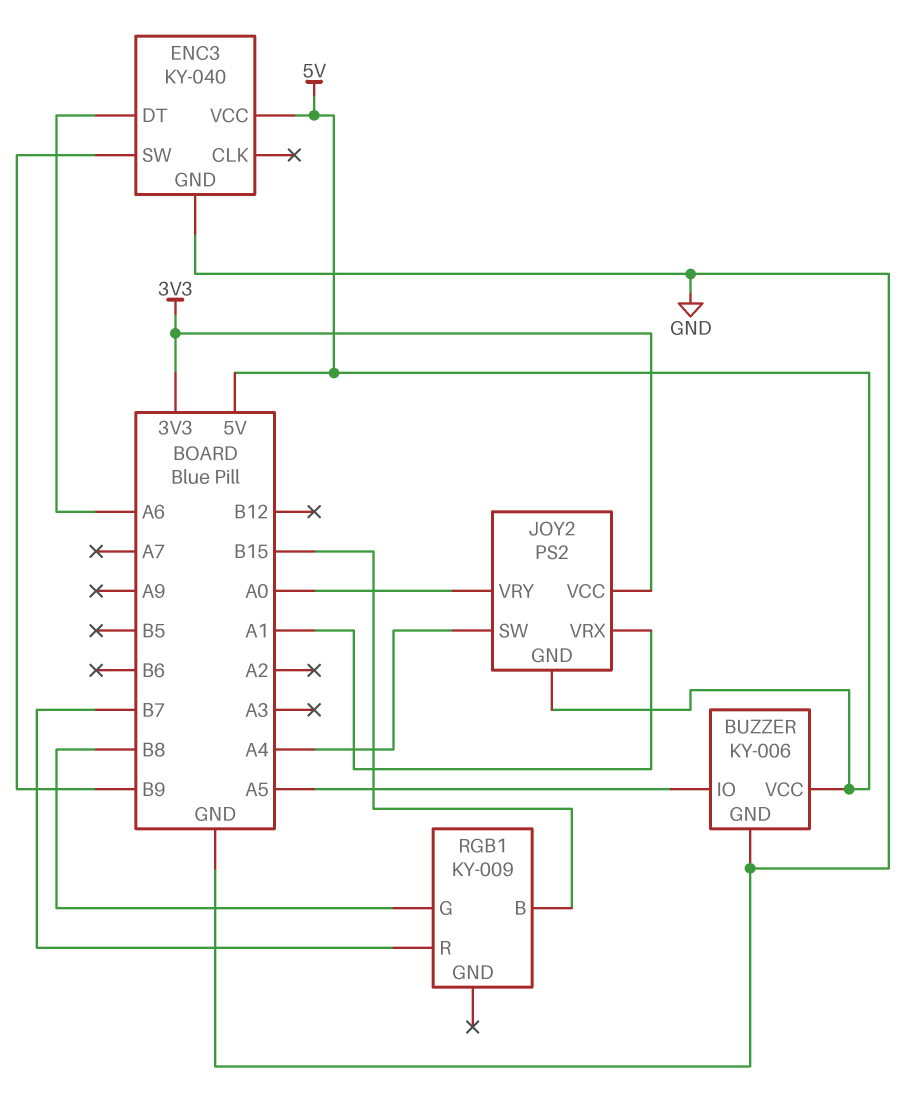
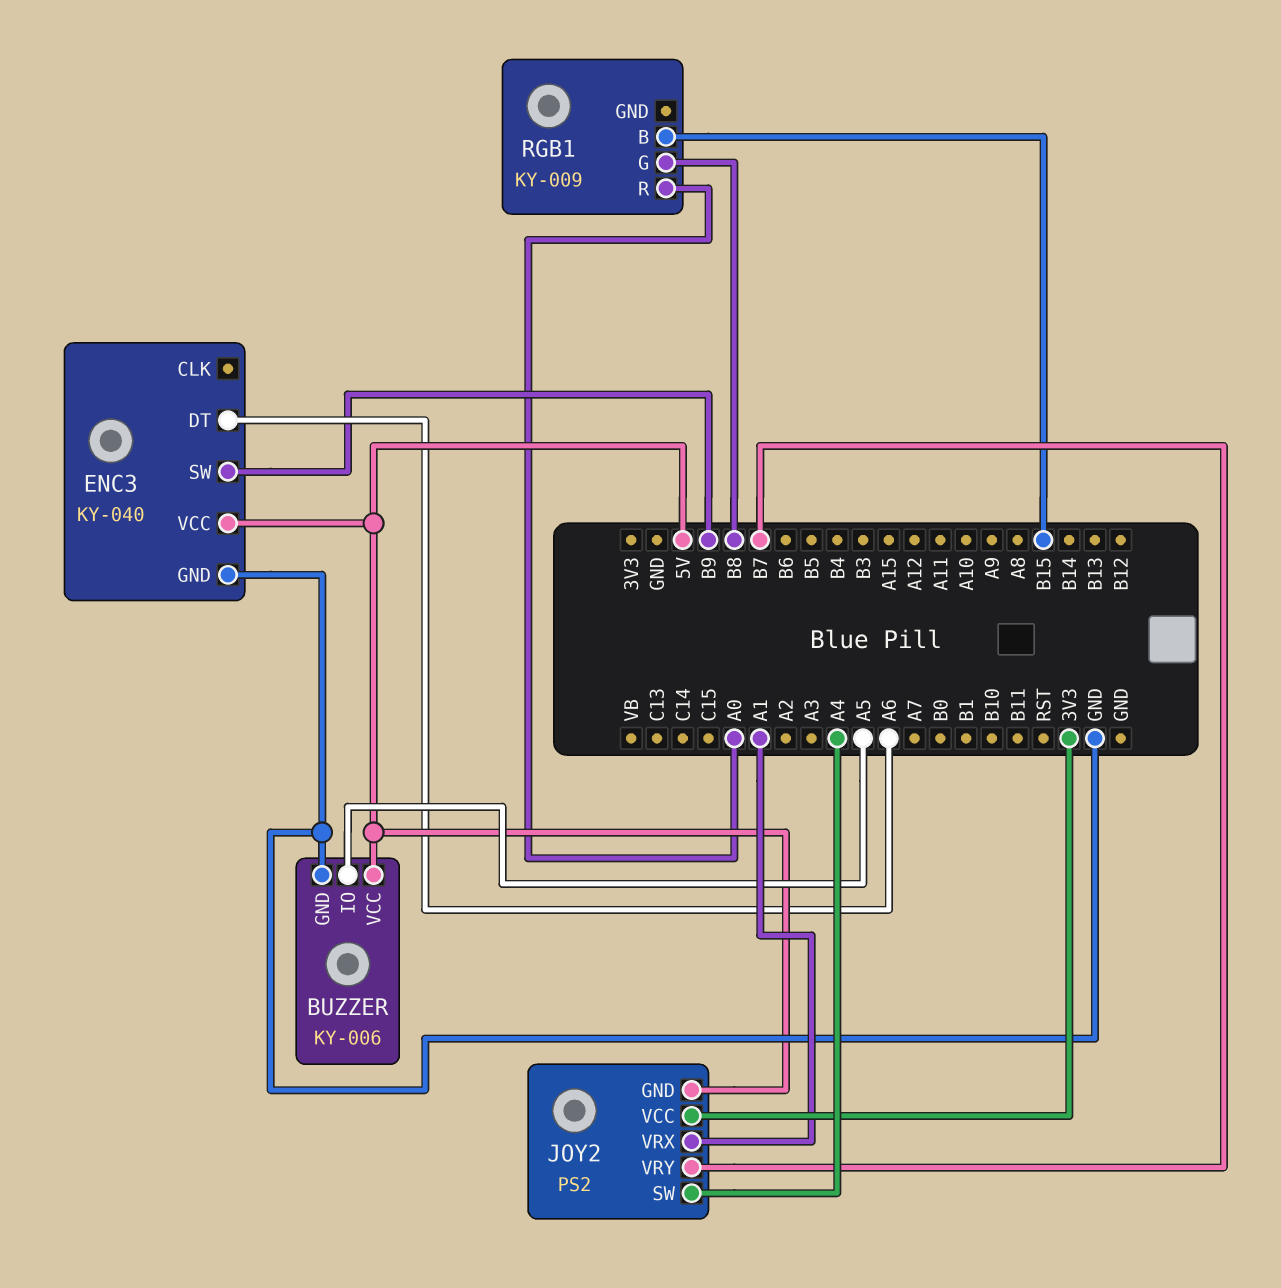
JOY2 pin VRY: A0 -> B7
RGB1 pin R: B7 -> A0

